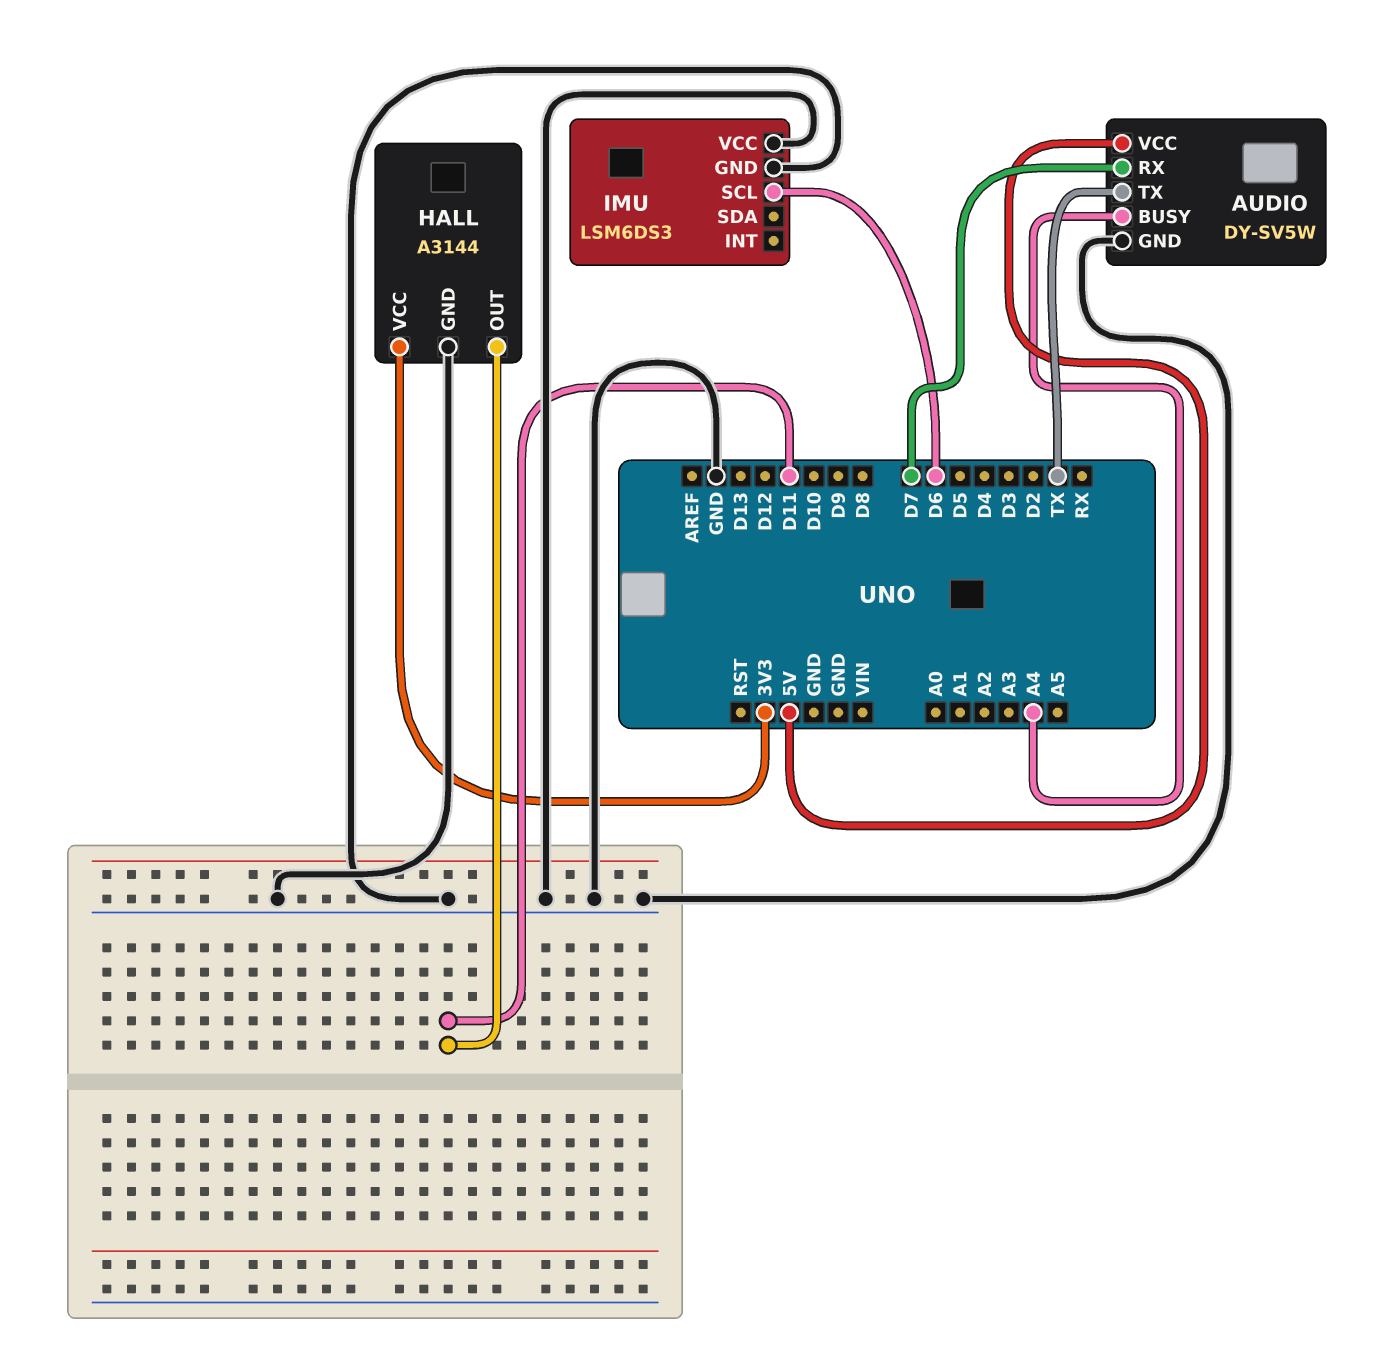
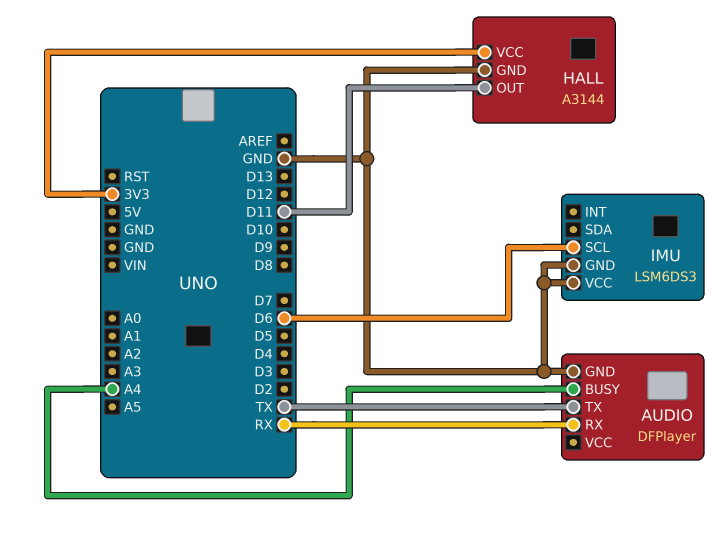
AUDIO: DY-SV5W -> DFPlayer
AUDIO pin RX: D7 -> RX
AUDIO pin VCC: 5V -> none

